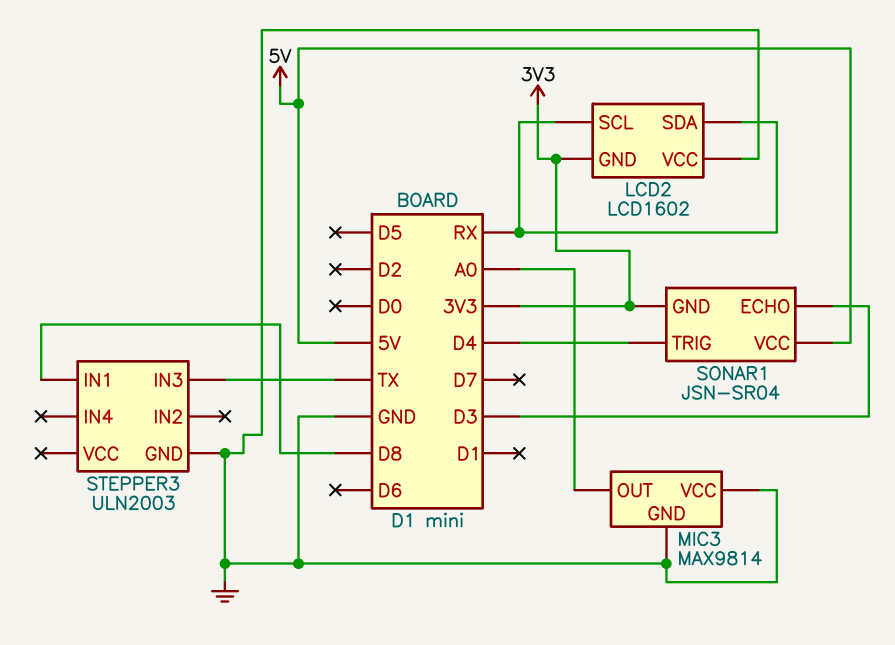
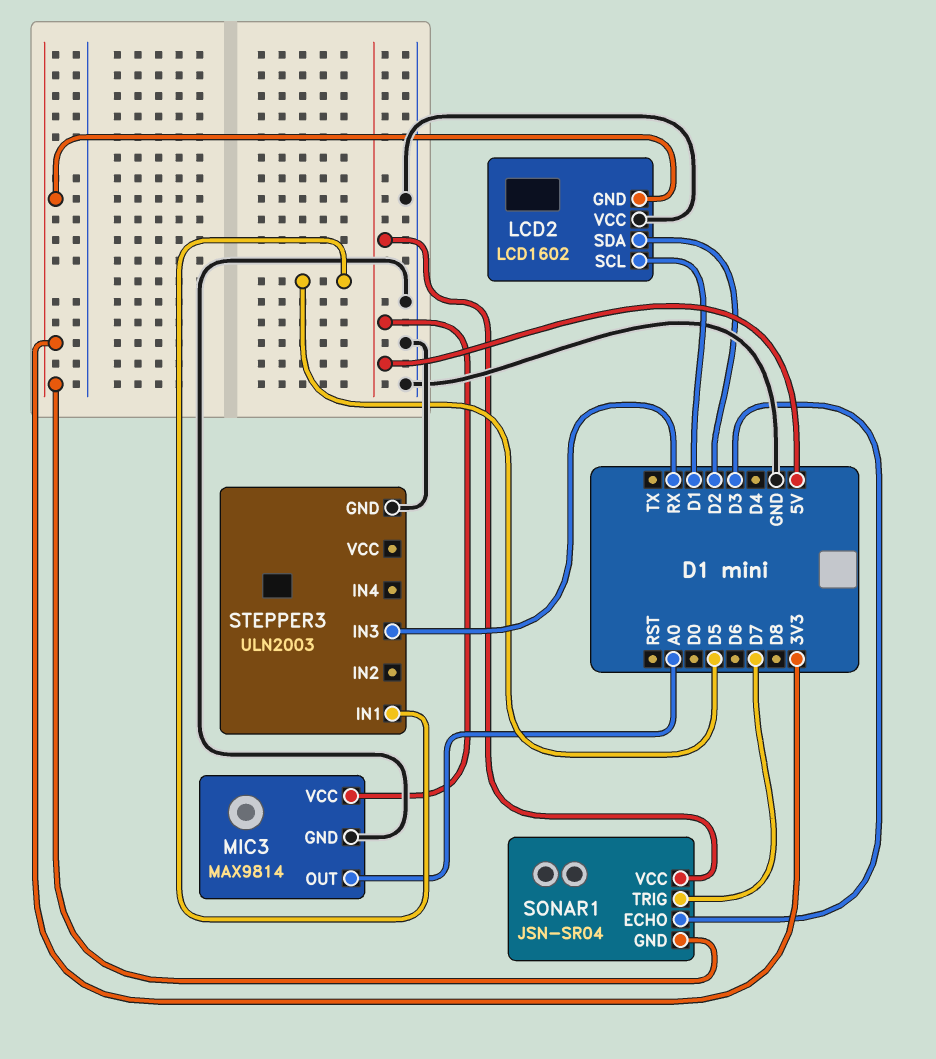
LCD2 pin SCL: RX -> D1
LCD2 pin SDA: RX -> D2
MIC3 pin VCC: GND -> 5V
SONAR1 pin TRIG: D4 -> D7
STEPPER3 pin IN1: D8 -> D5
STEPPER3 pin IN3: TX -> RX

